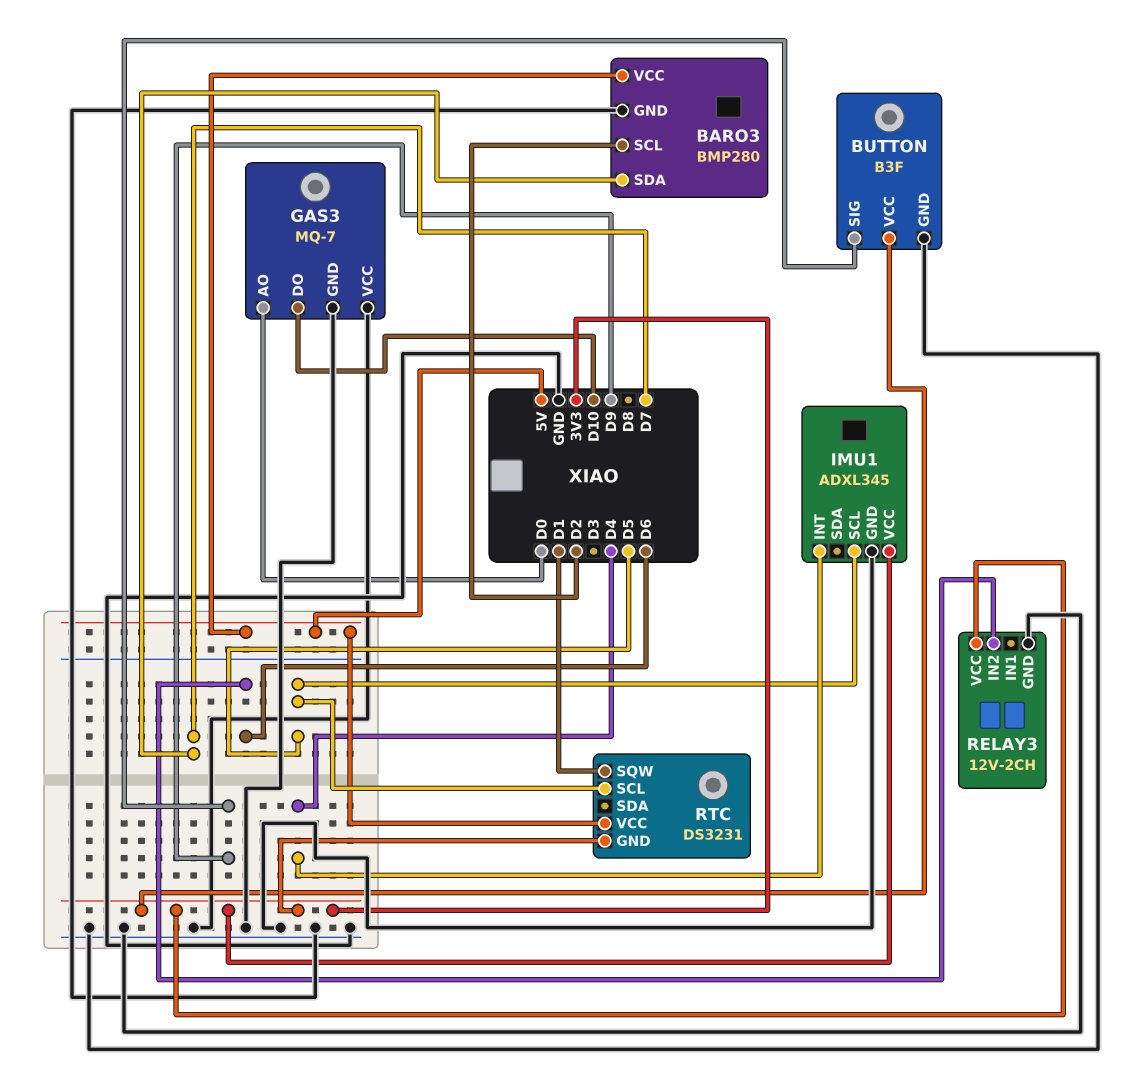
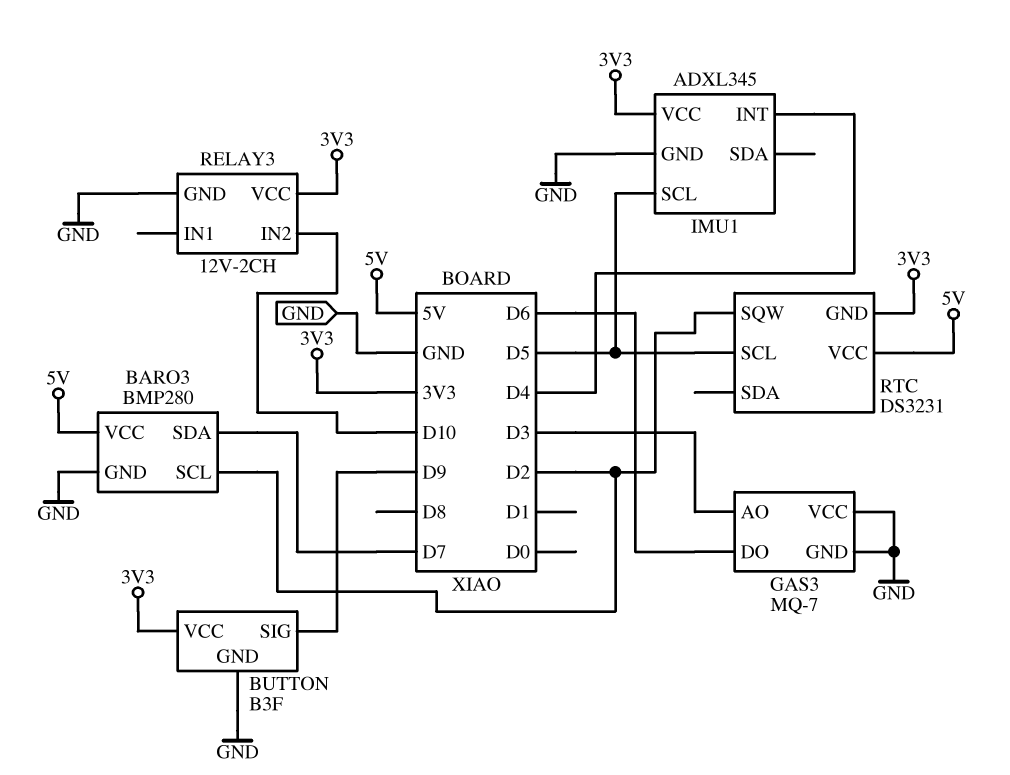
GAS3 pin AO: D0 -> D3
GAS3 pin DO: D10 -> D6
RELAY3 pin IN2: D6 -> D10
RTC pin SQW: D1 -> D2

